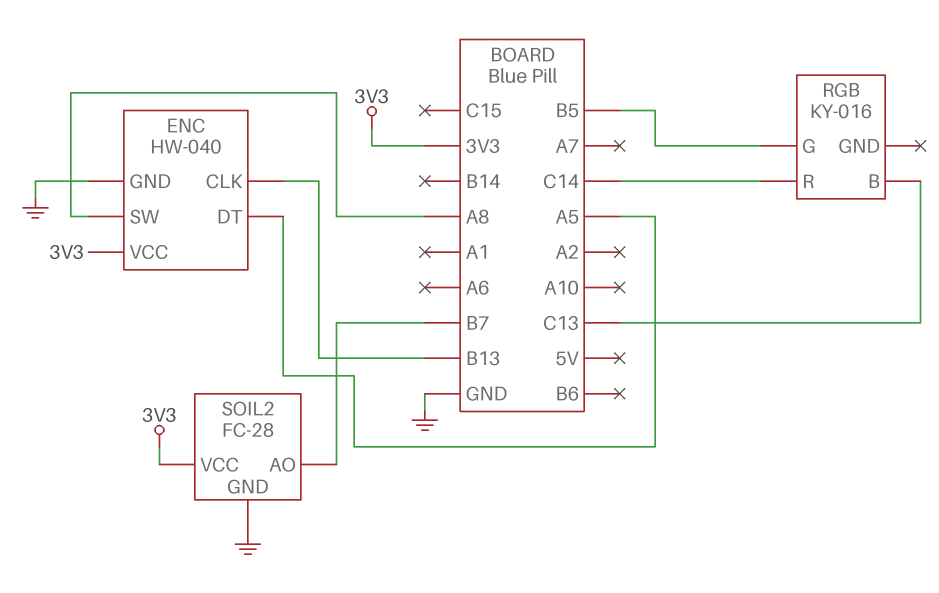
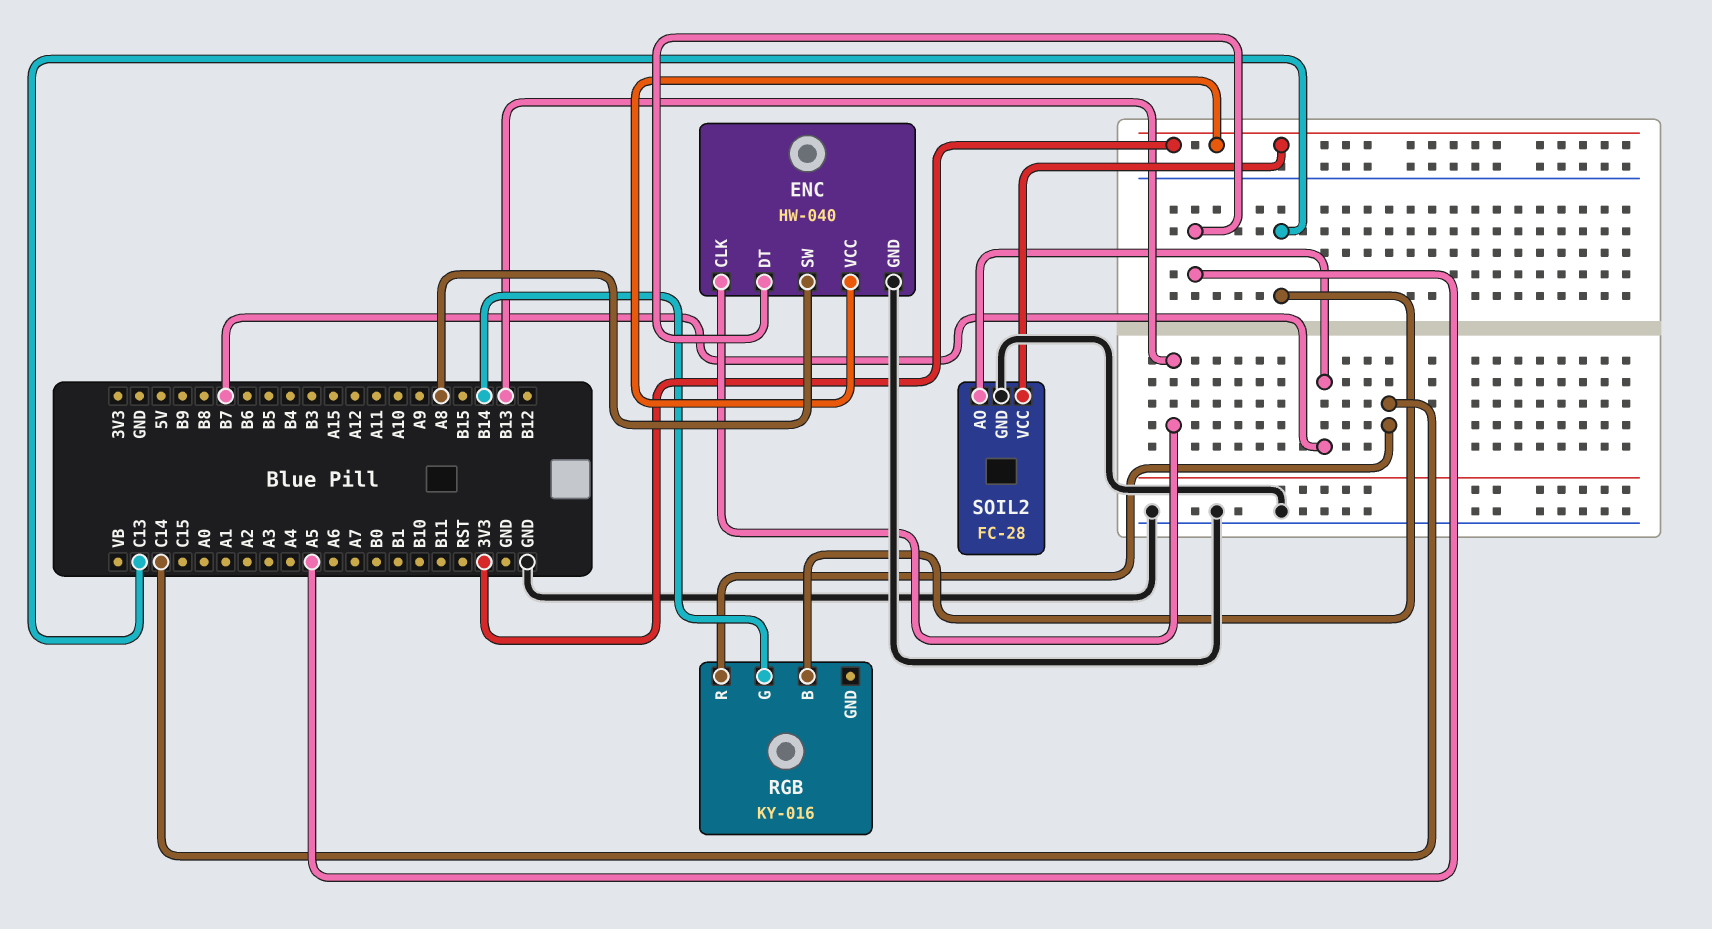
RGB pin G: B5 -> B14

